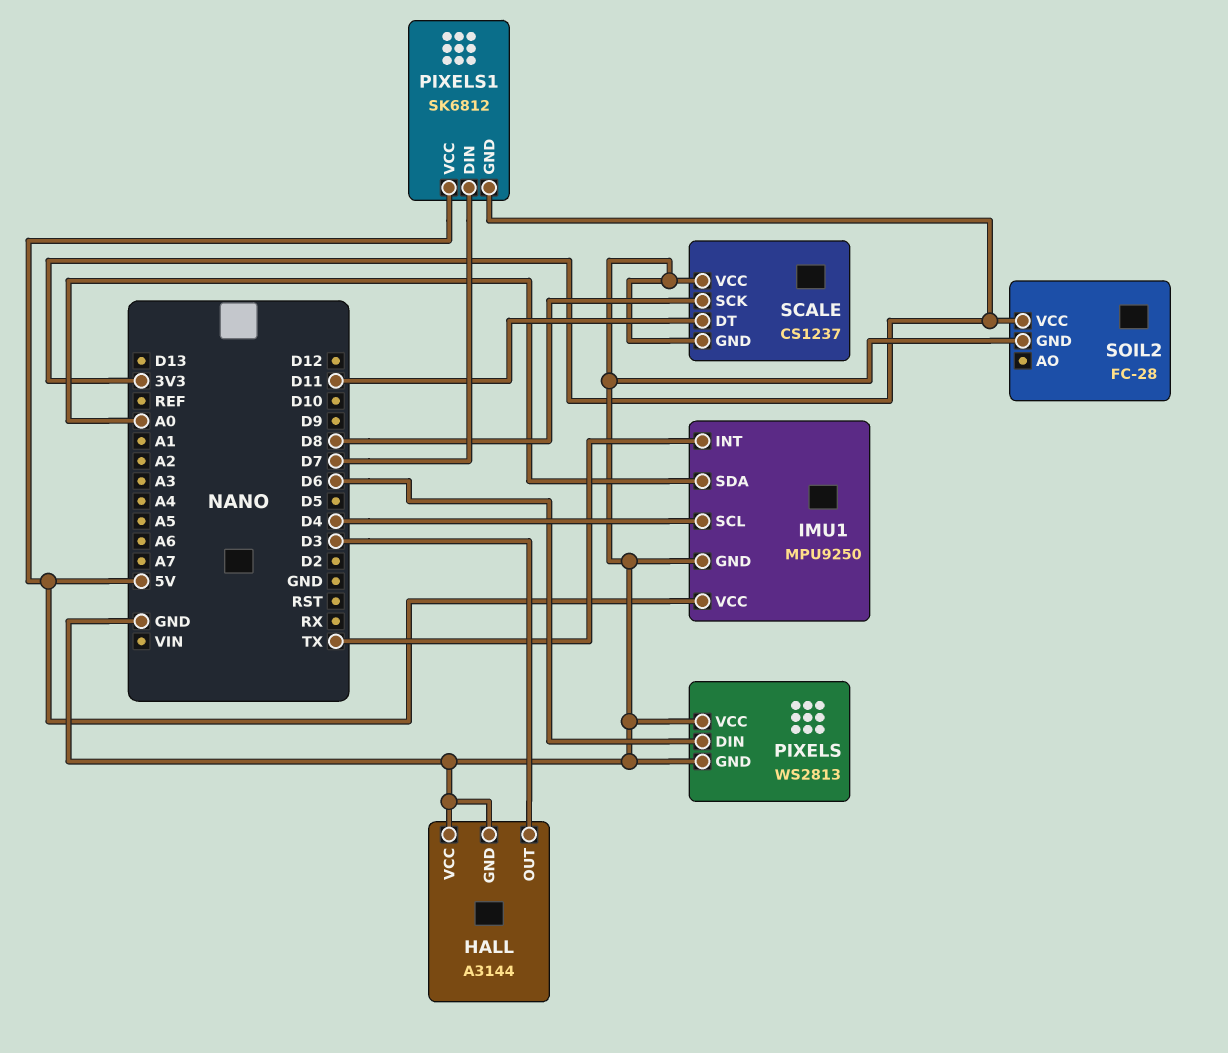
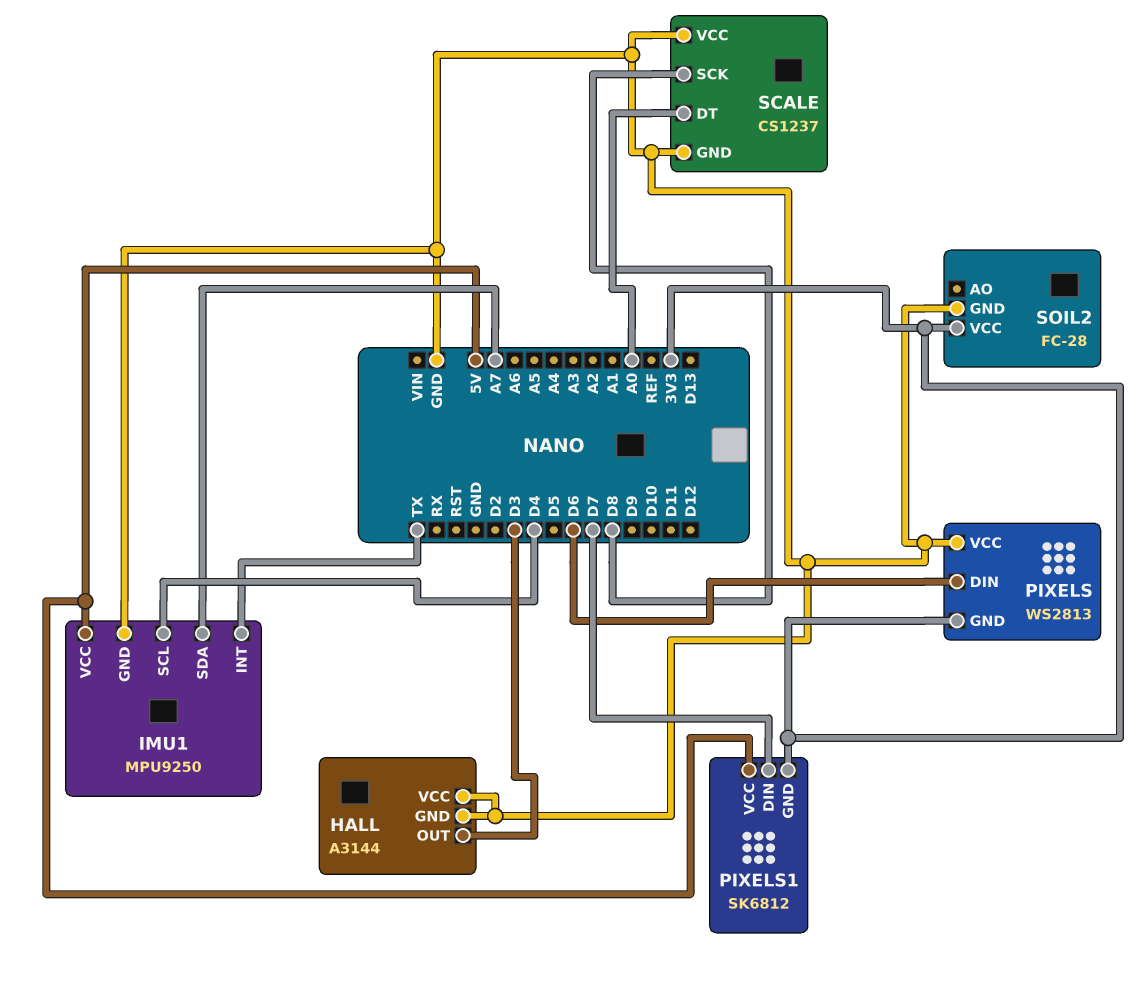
IMU1 pin SDA: A0 -> A7
PIXELS pin GND: GND -> 3V3
SCALE pin DT: D11 -> A0

